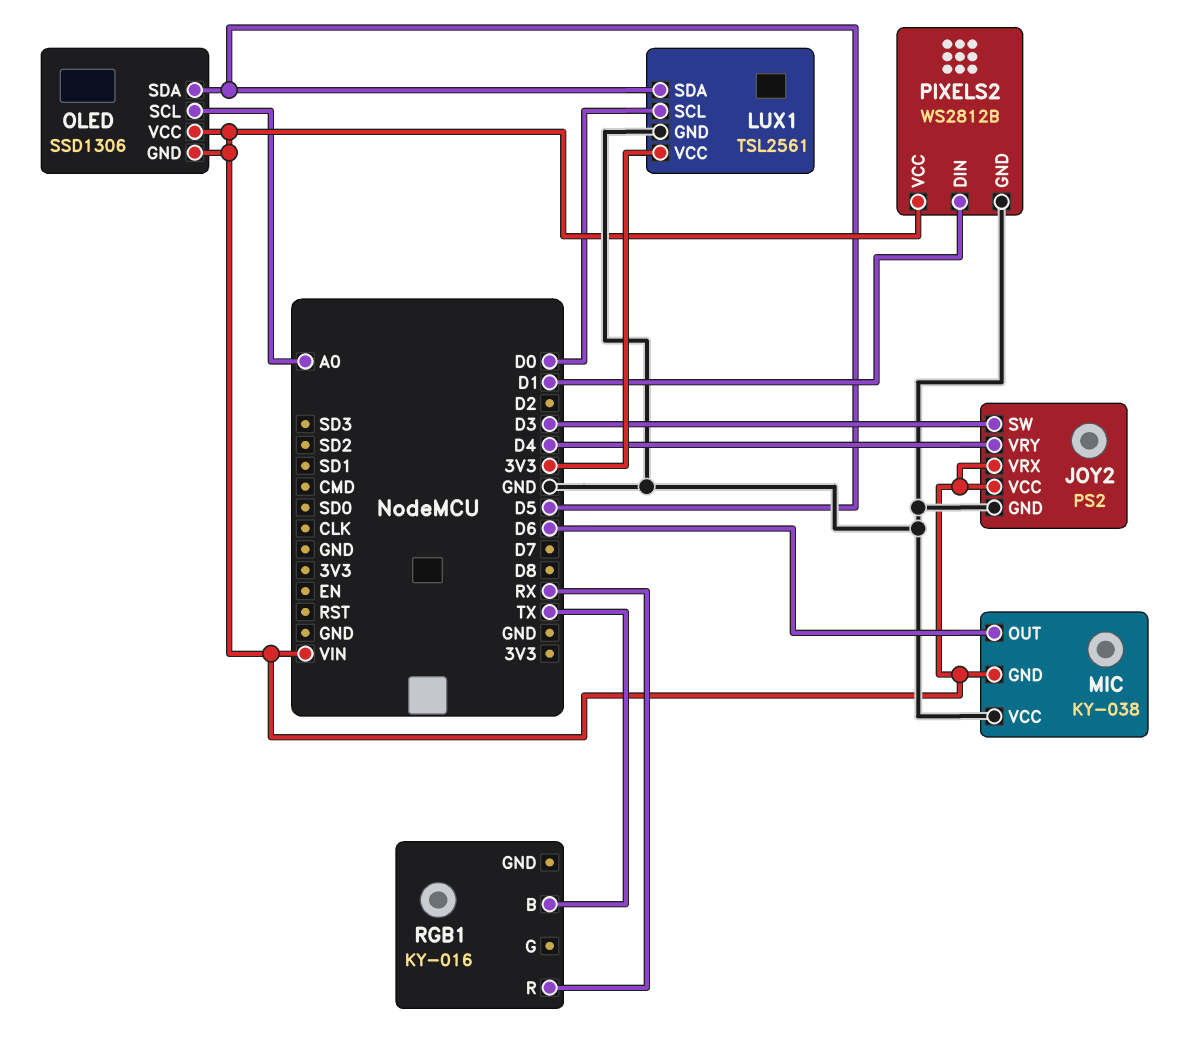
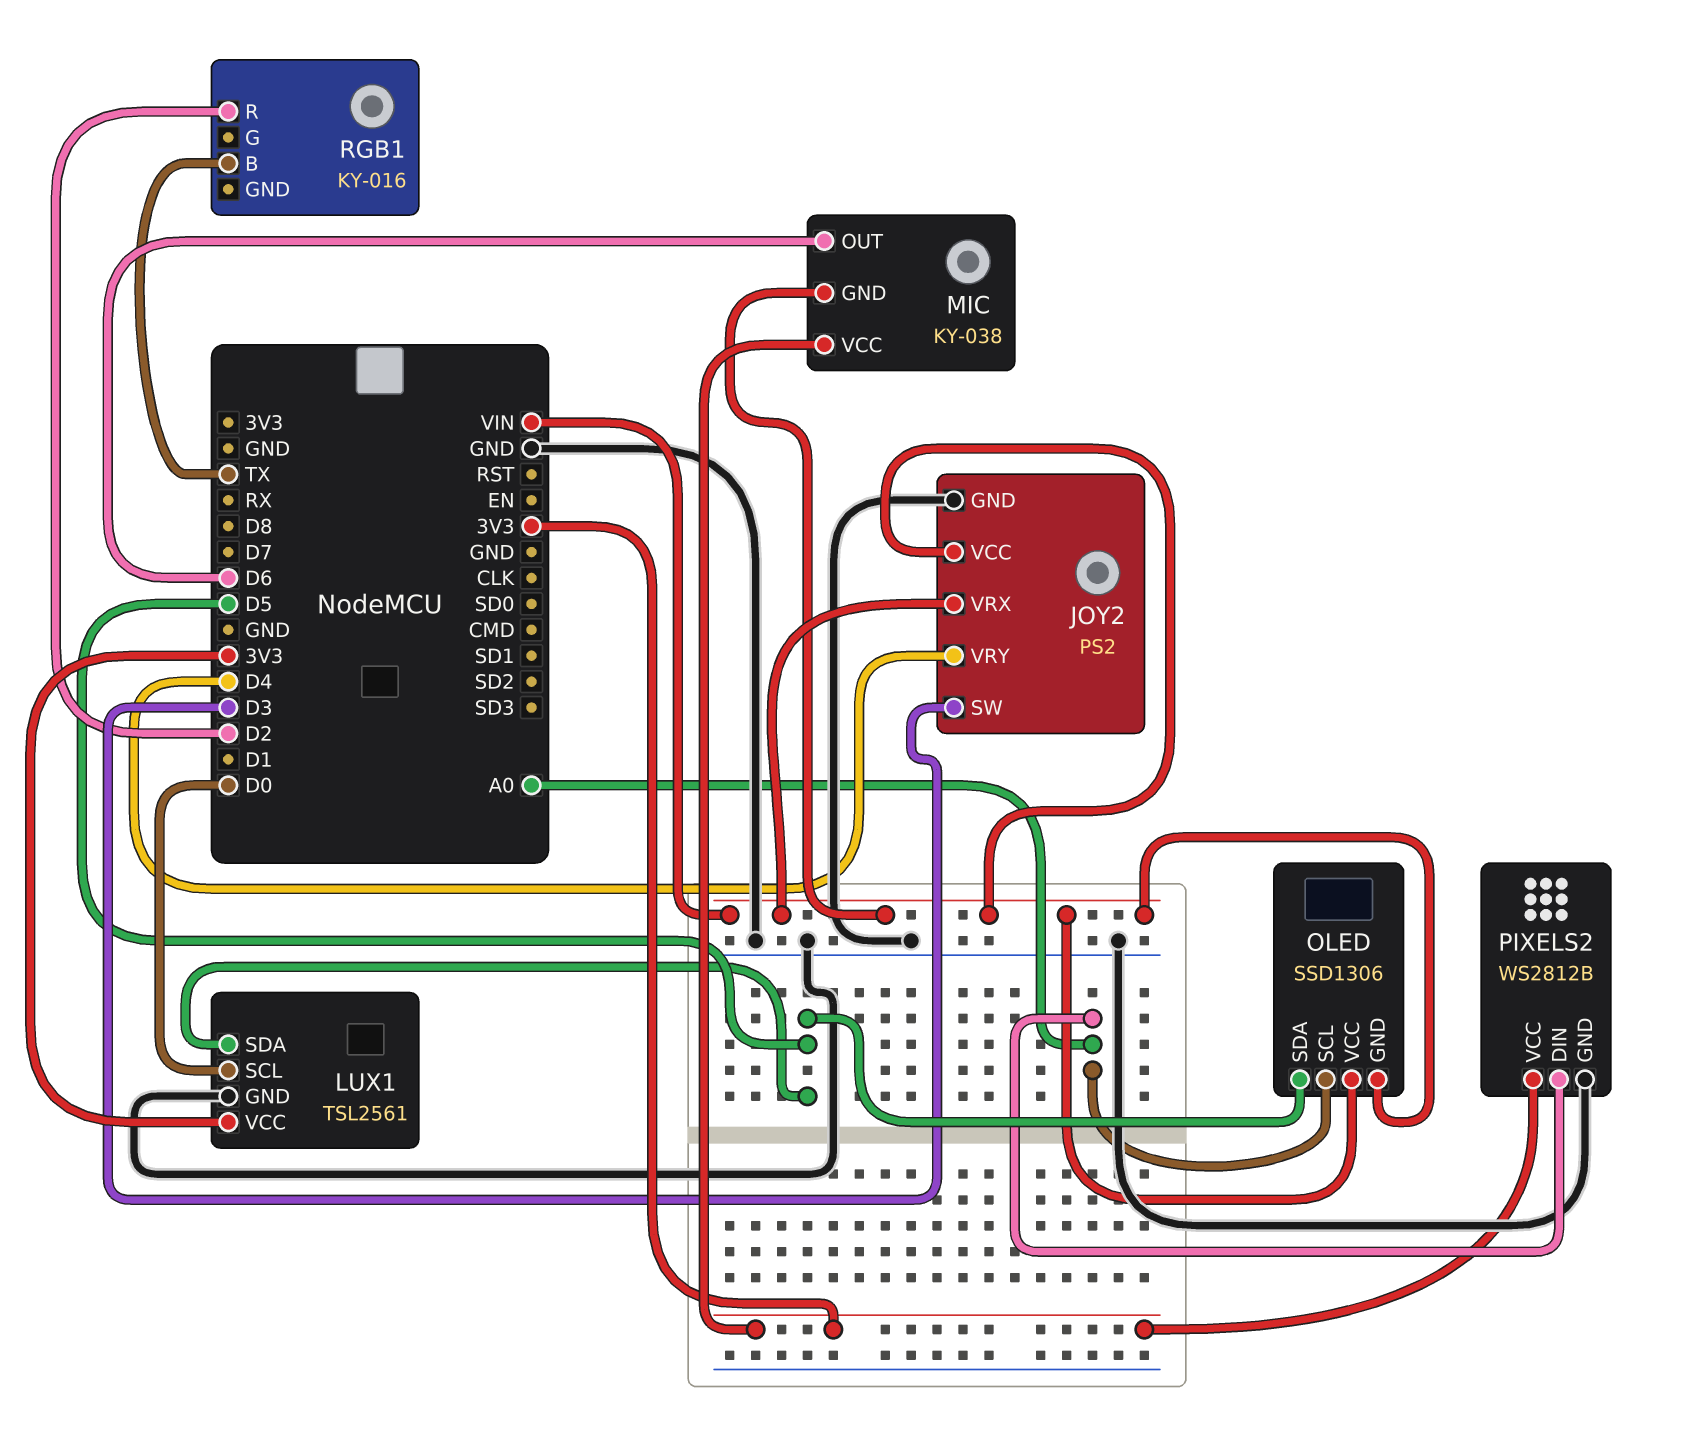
MIC pin VCC: GND -> 3V3
PIXELS2 pin DIN: D1 -> A0
PIXELS2 pin VCC: VIN -> 3V3
RGB1 pin R: RX -> D2

